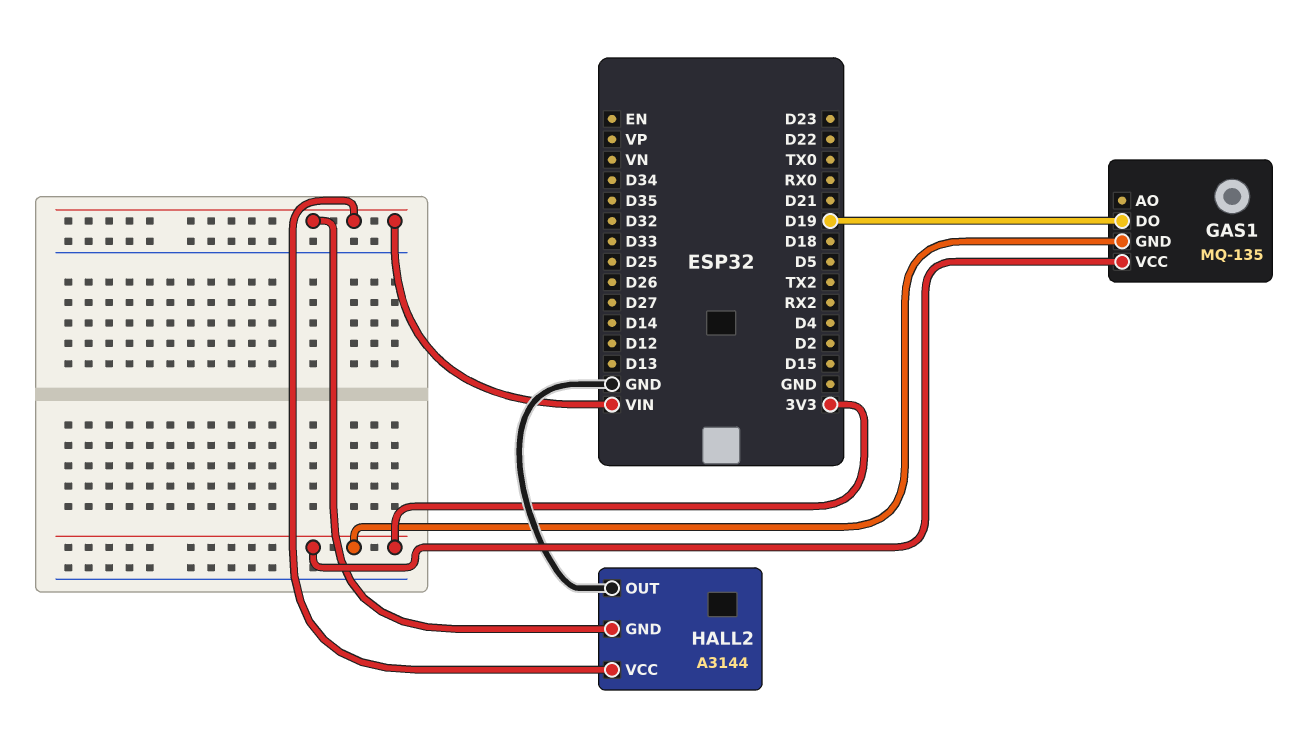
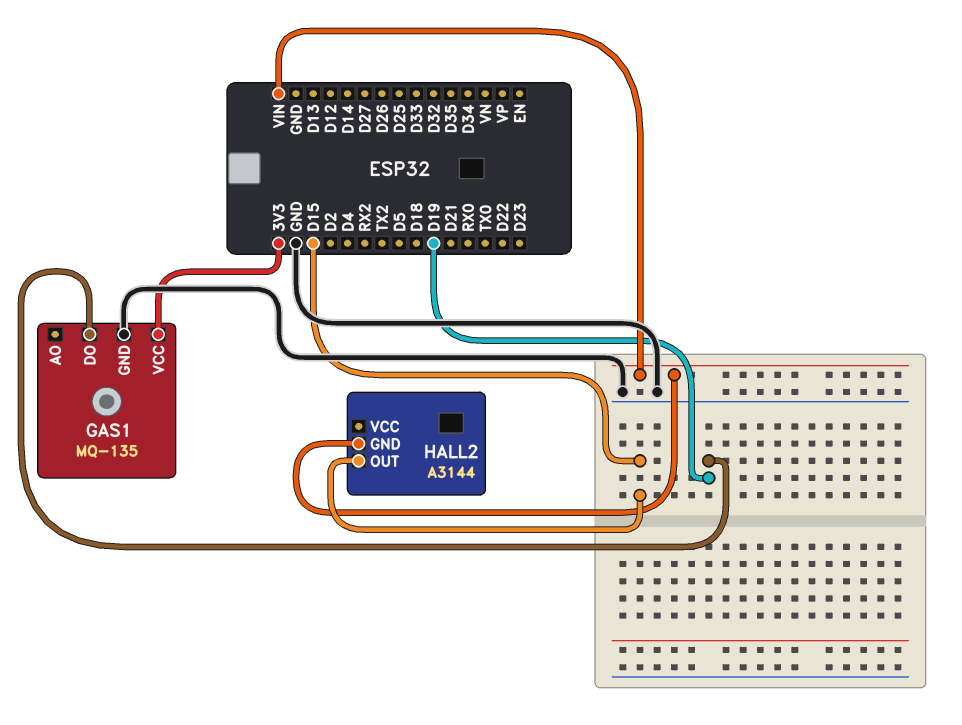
GAS1 pin GND: 3V3 -> GND
HALL2 pin OUT: GND -> D15
HALL2 pin VCC: VIN -> none

